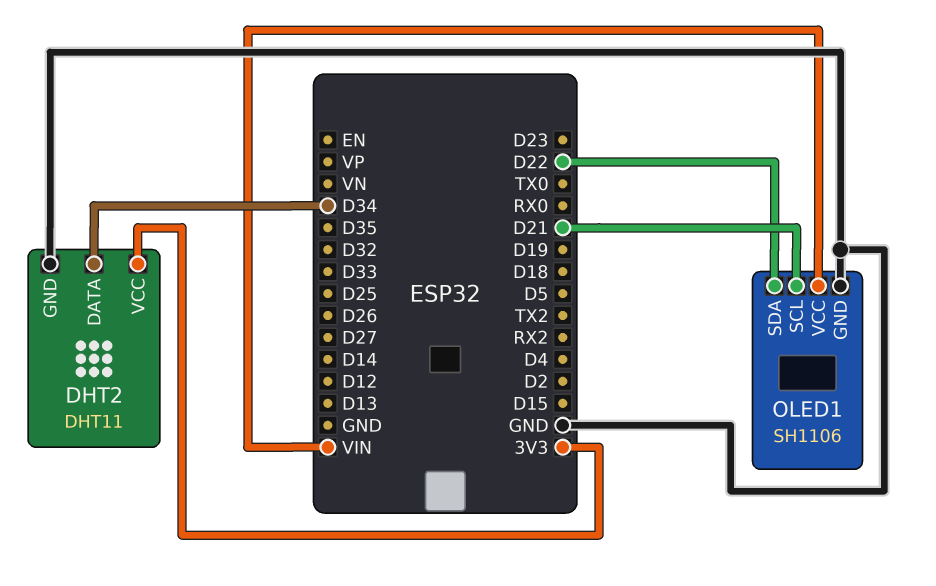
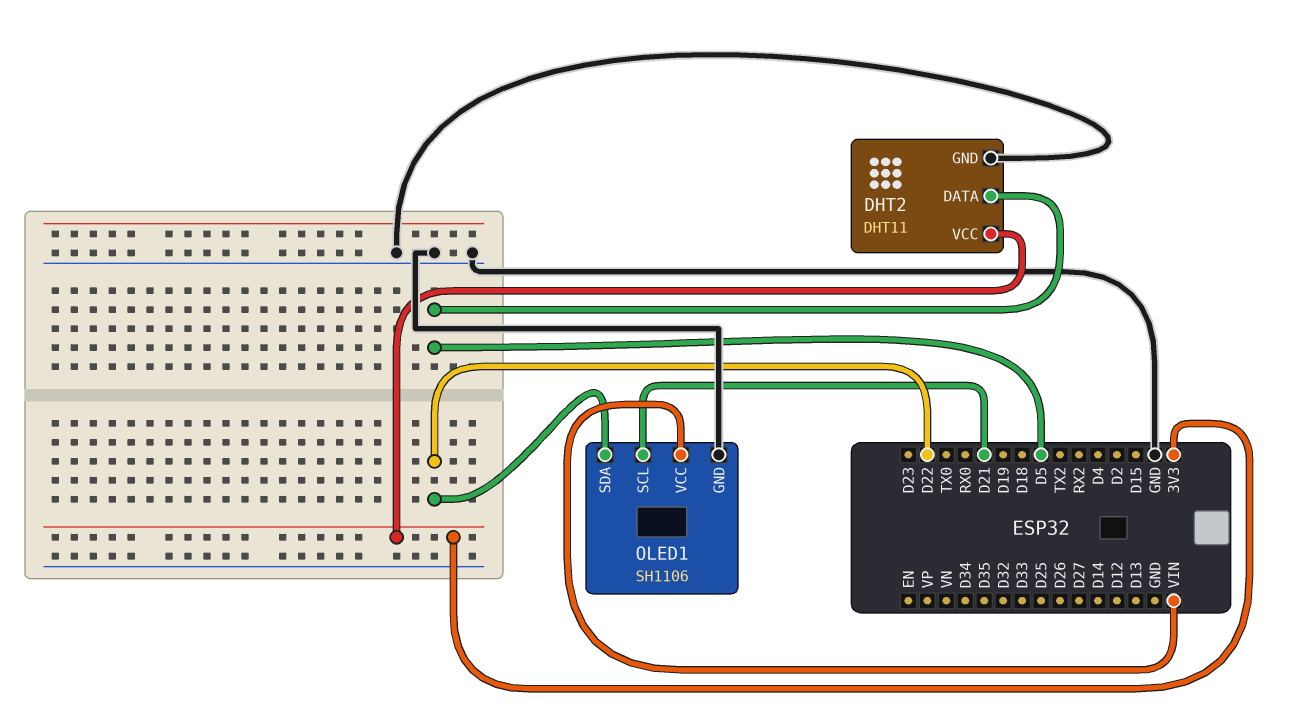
DHT2 pin DATA: D34 -> D5

